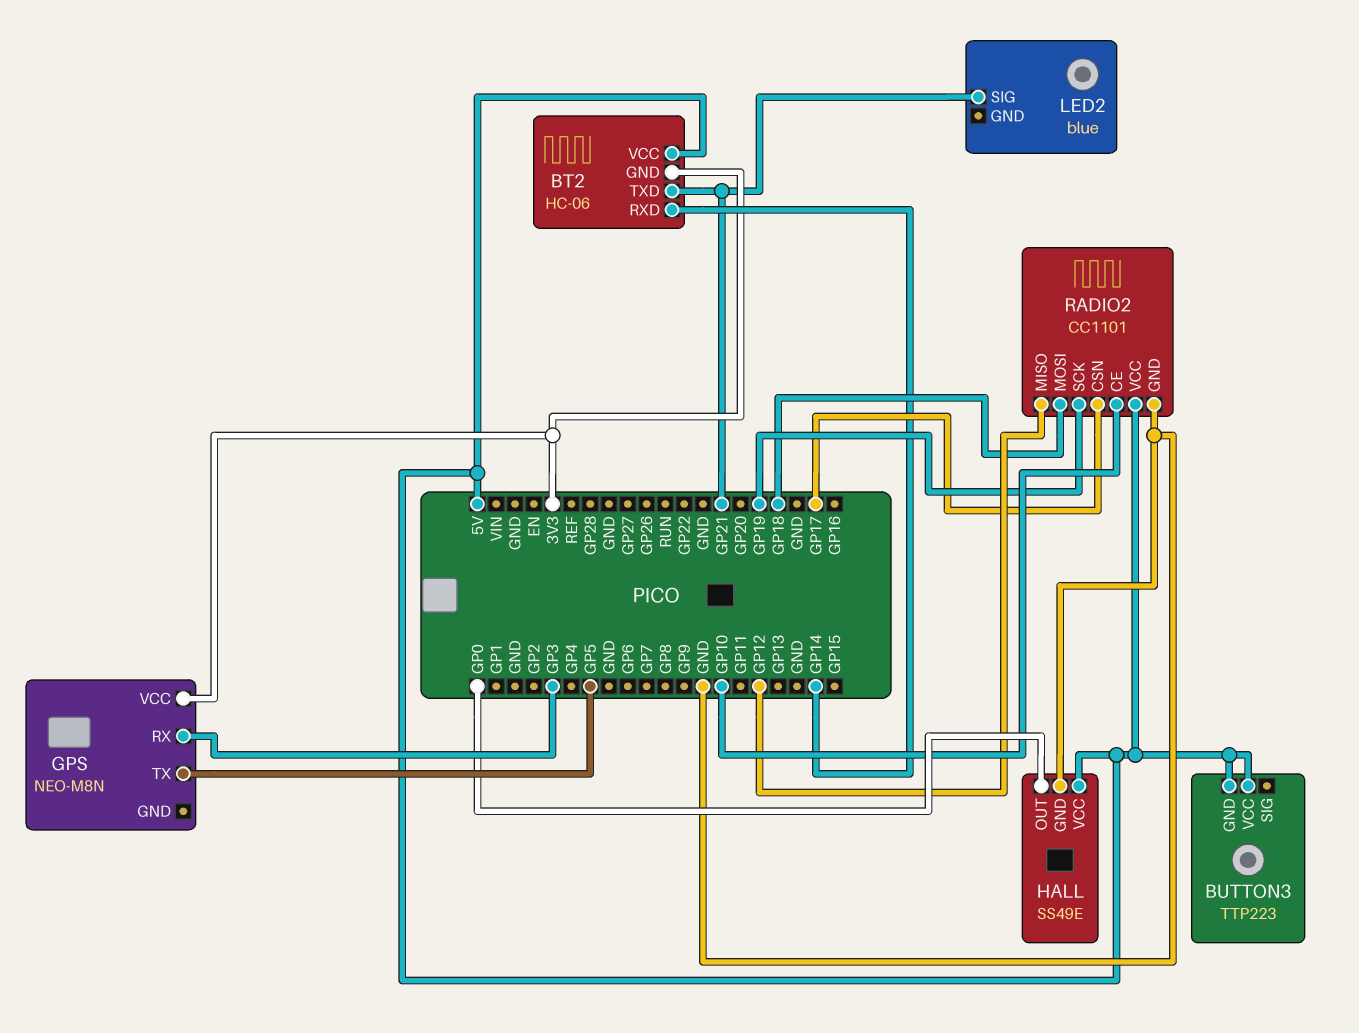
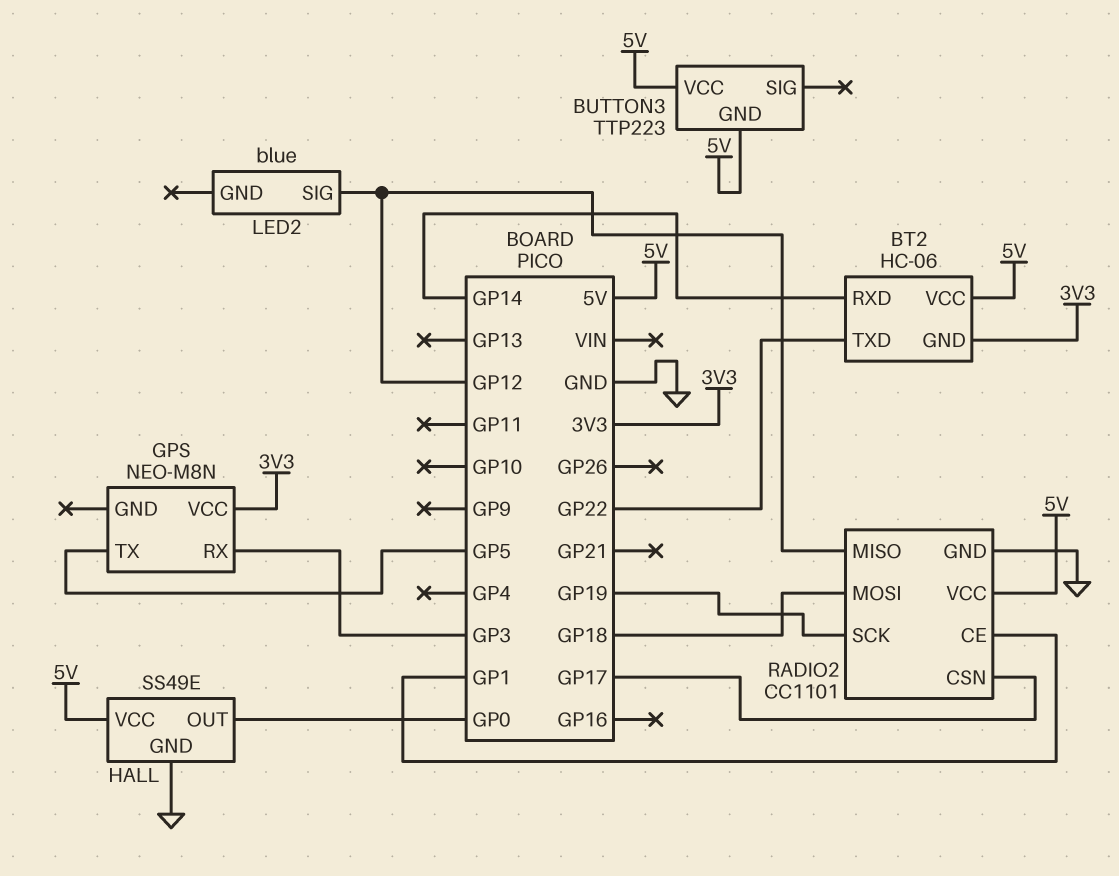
BT2 pin TXD: GP21 -> GP22
LED2 pin SIG: GP21 -> GP12
RADIO2 pin CE: GP10 -> GP1

